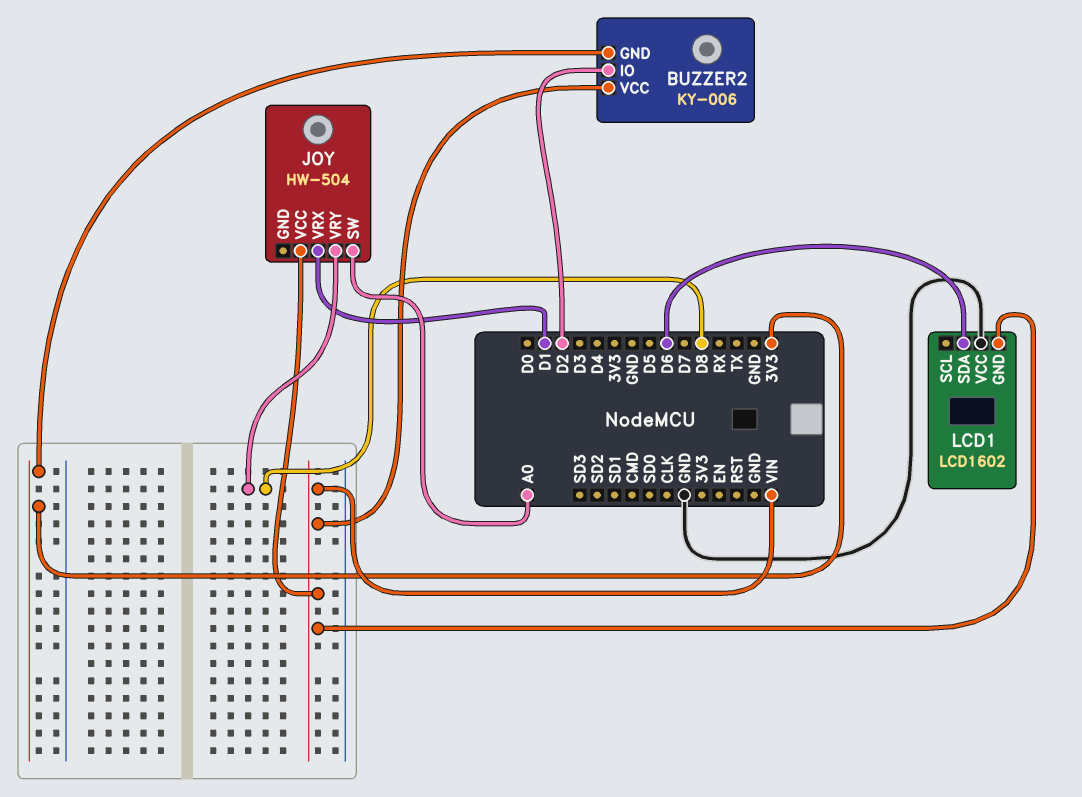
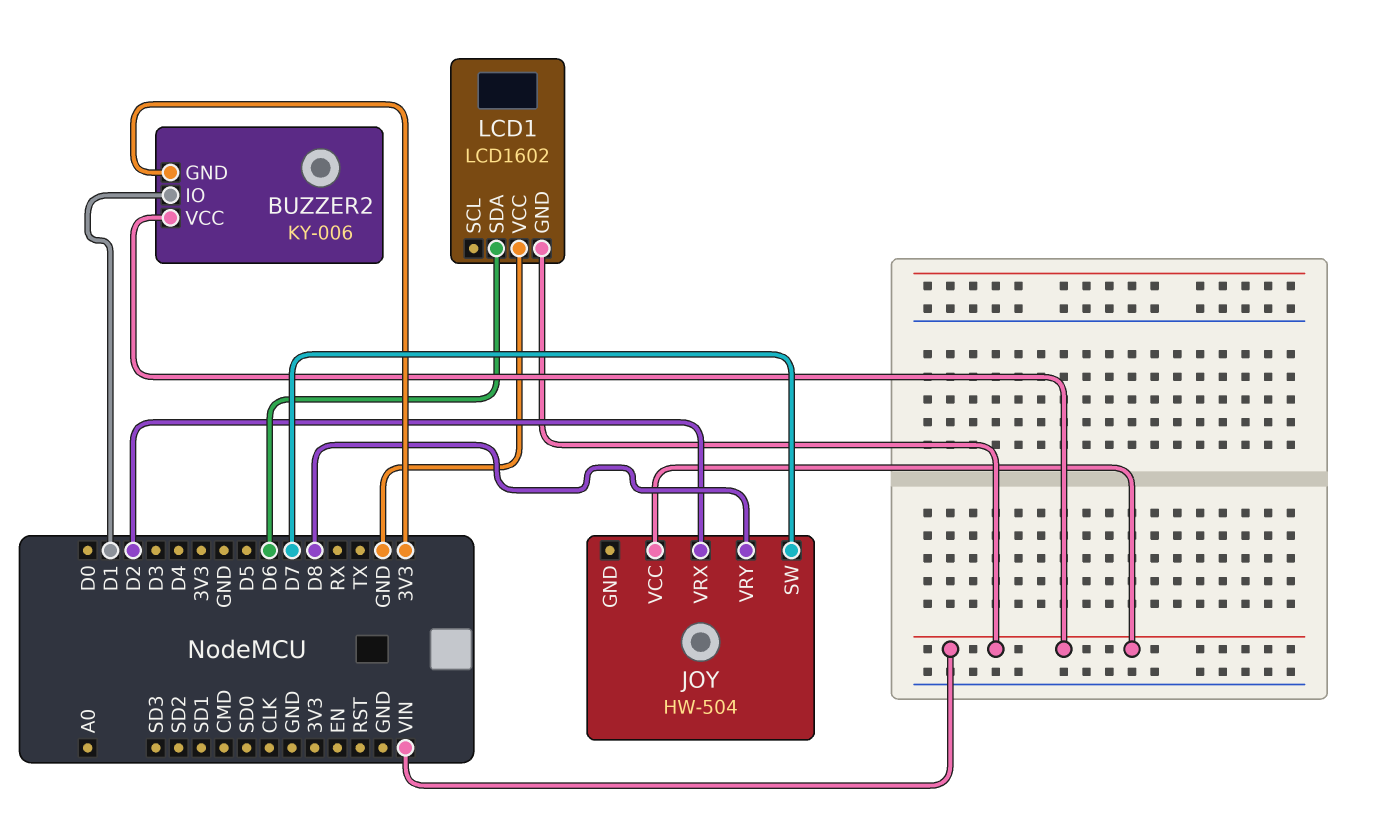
BUZZER2 pin IO: D2 -> D1
JOY pin SW: A0 -> D7
JOY pin VRX: D1 -> D2

